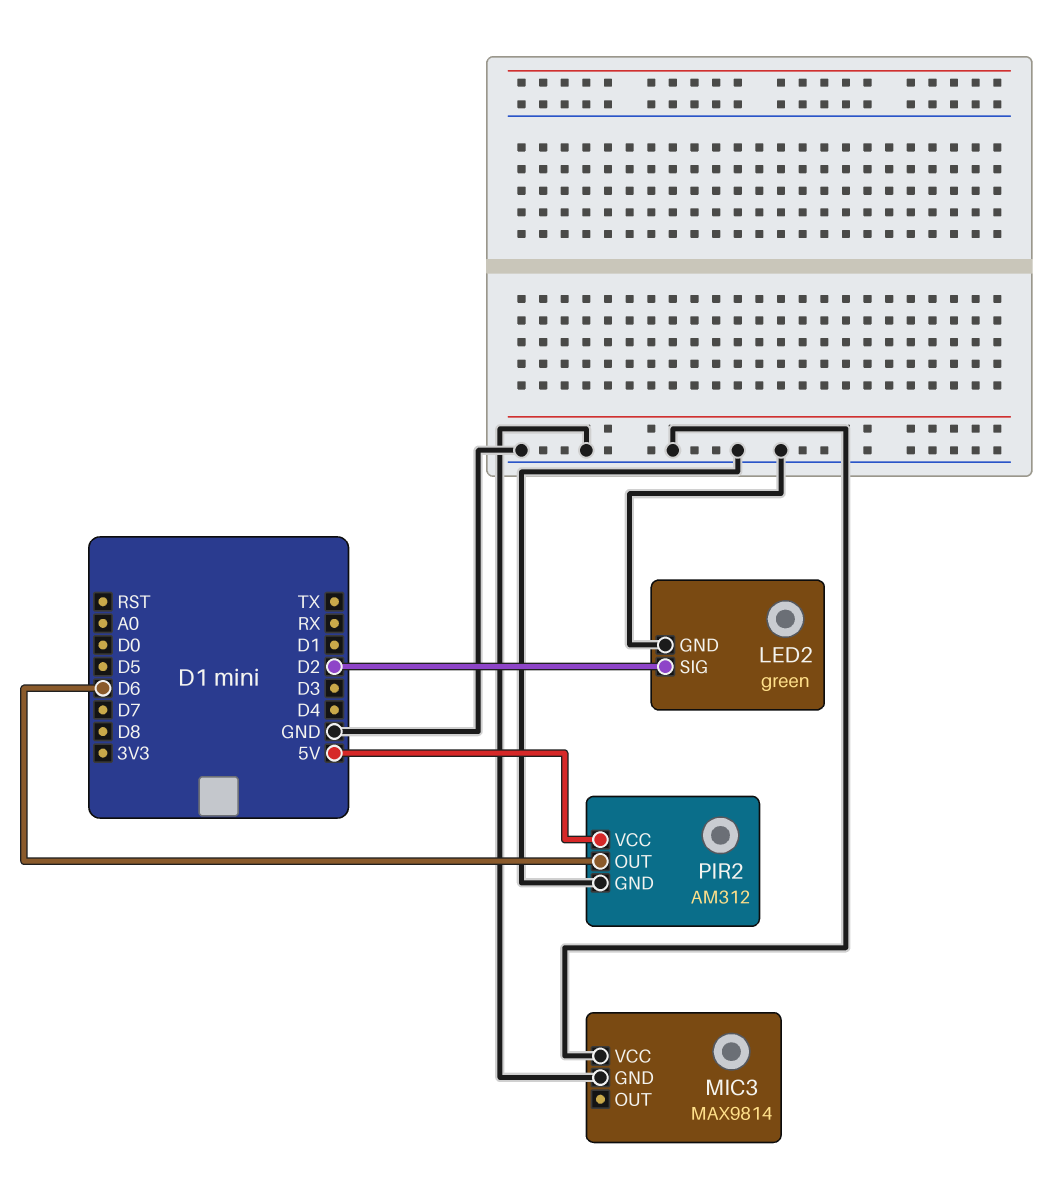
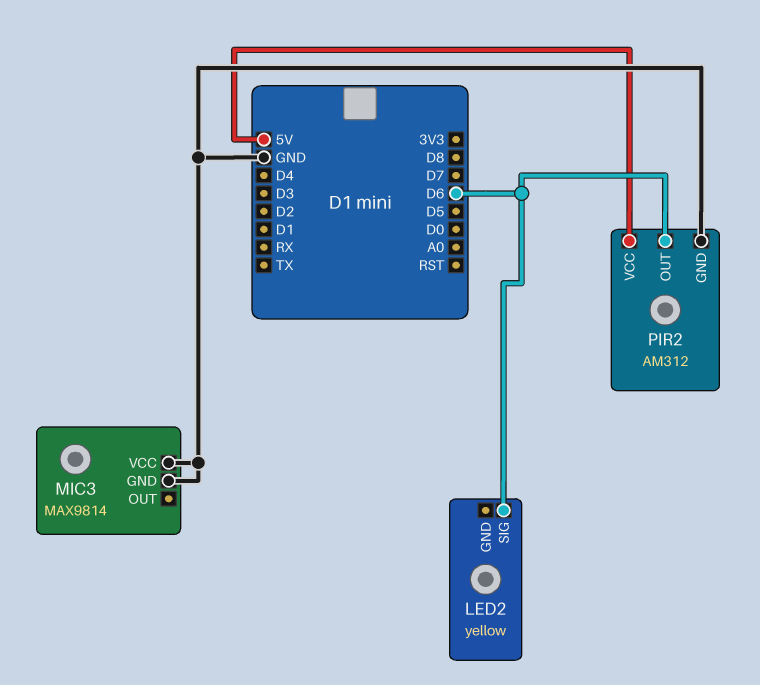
LED2: green -> yellow
LED2 pin GND: GND -> none
LED2 pin SIG: D2 -> D6

